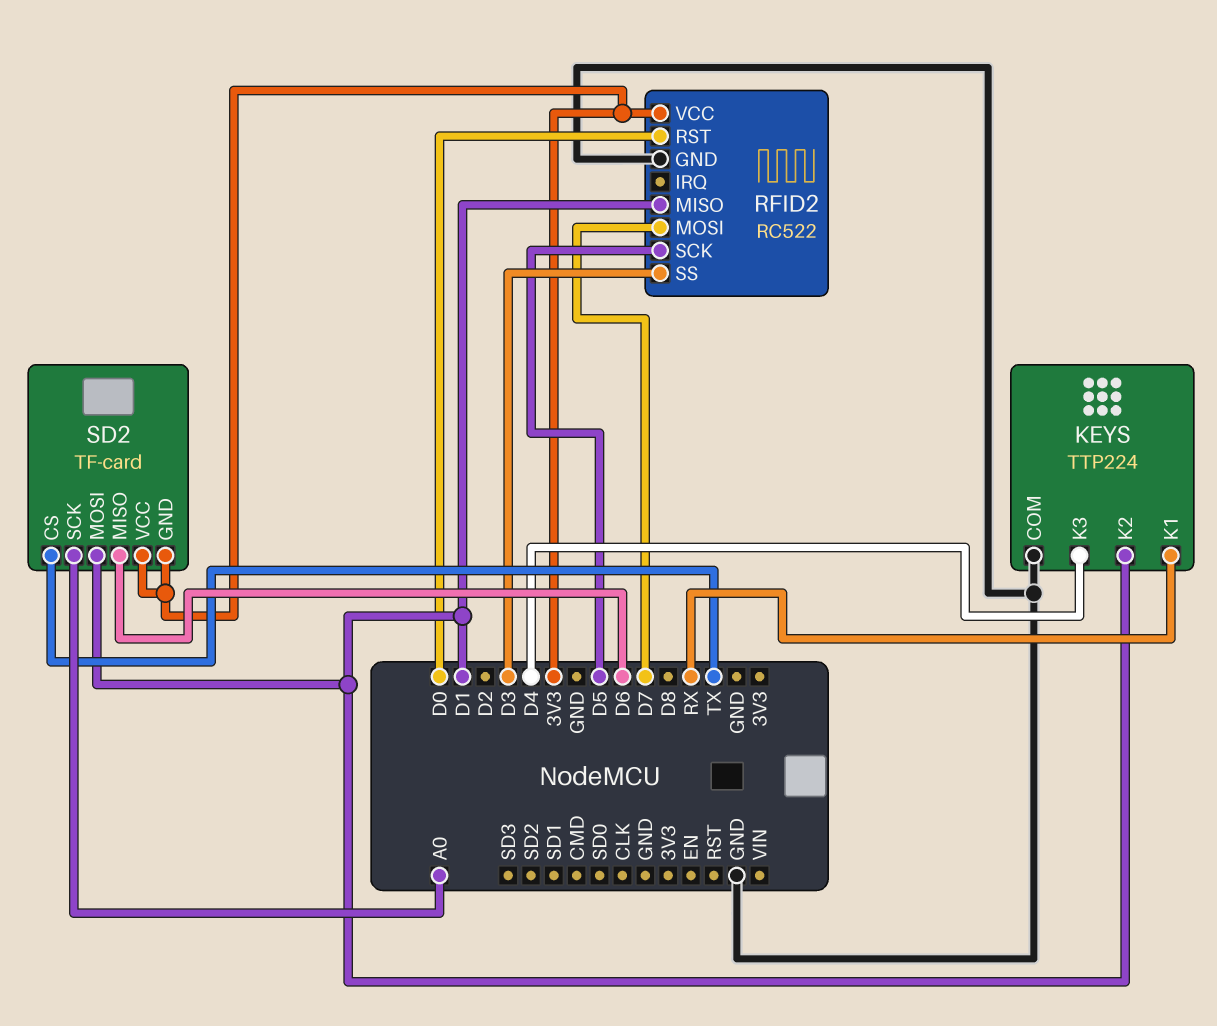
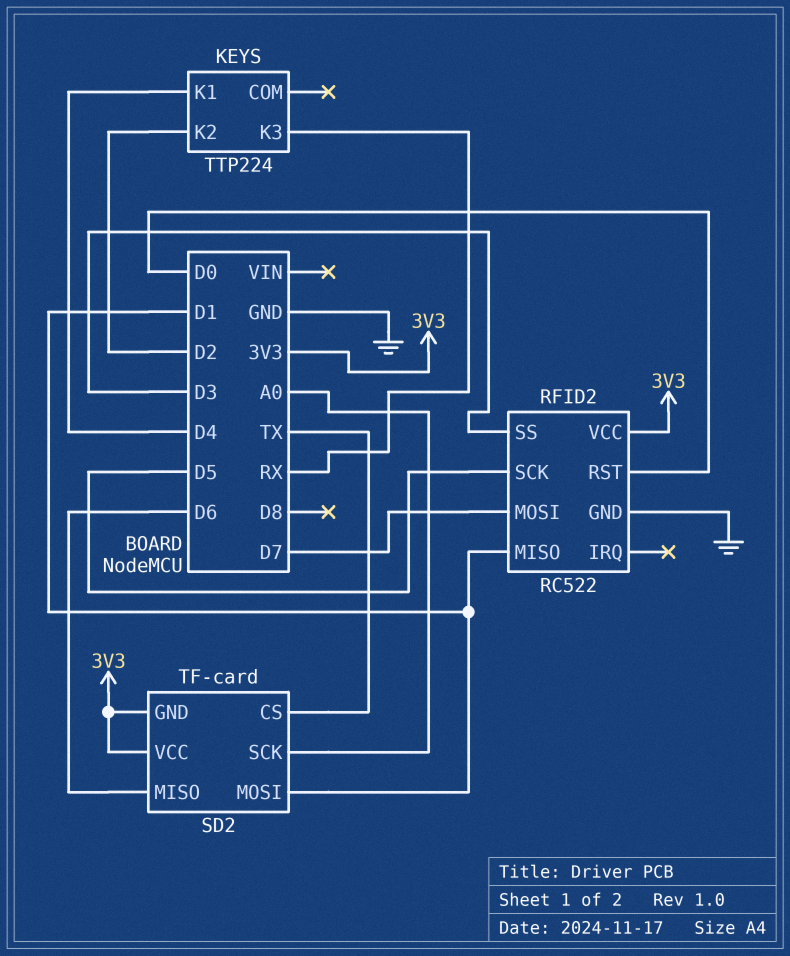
KEYS pin COM: GND -> none
KEYS pin K1: RX -> D4
KEYS pin K2: D1 -> D2
KEYS pin K3: D4 -> RX

